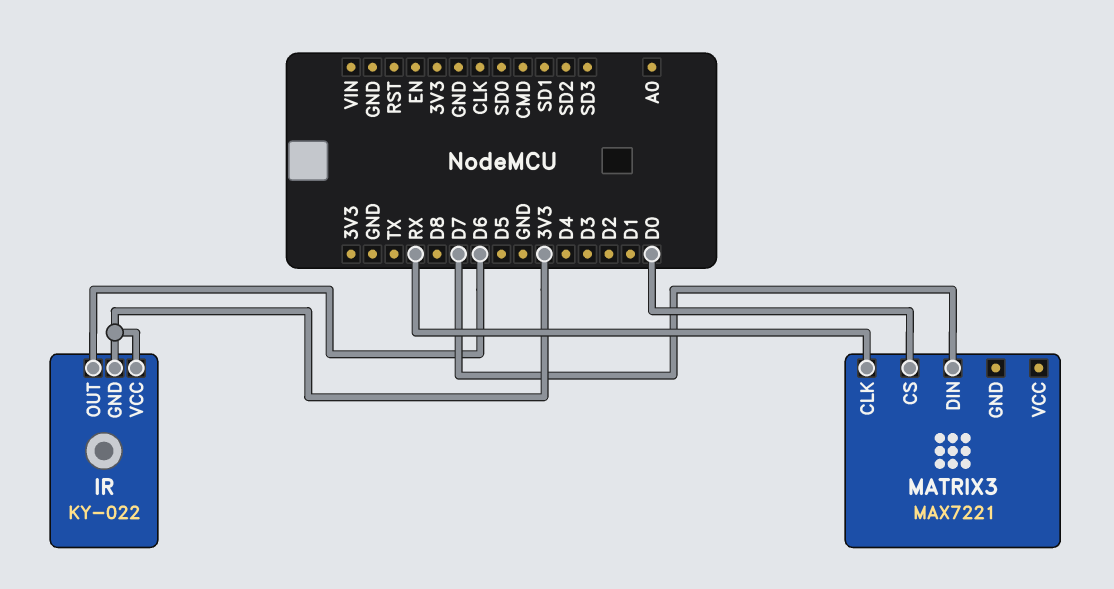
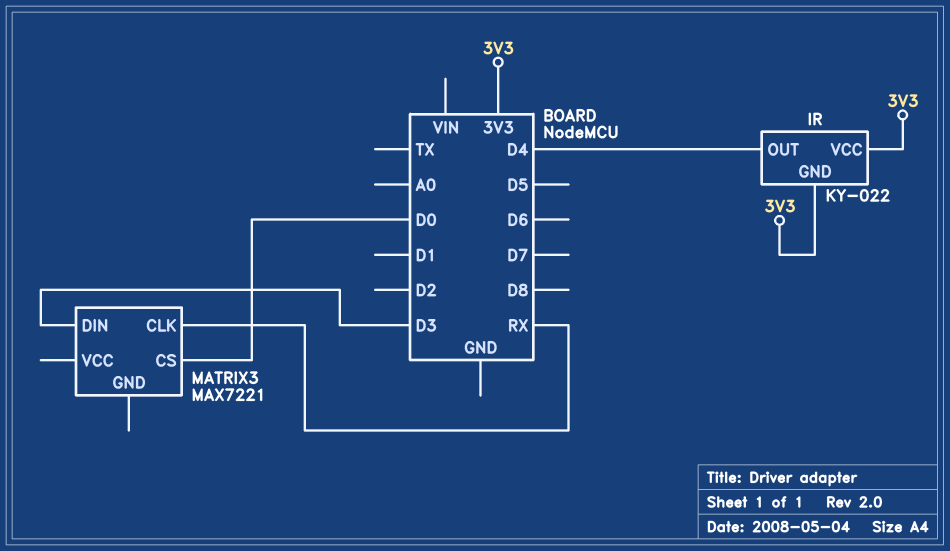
IR pin OUT: D6 -> D4
MATRIX3 pin DIN: D7 -> D3

